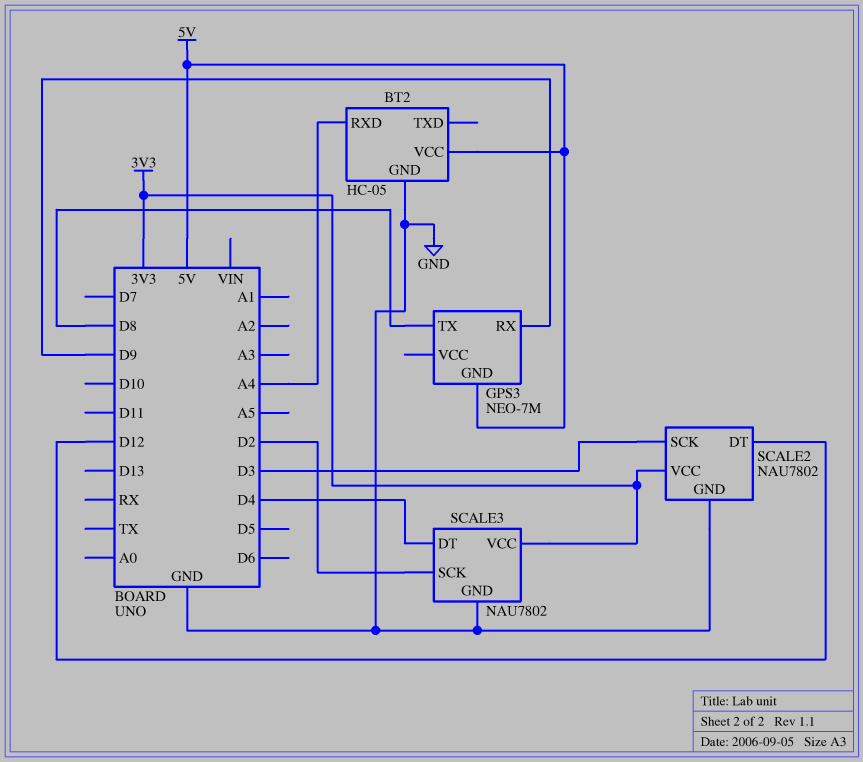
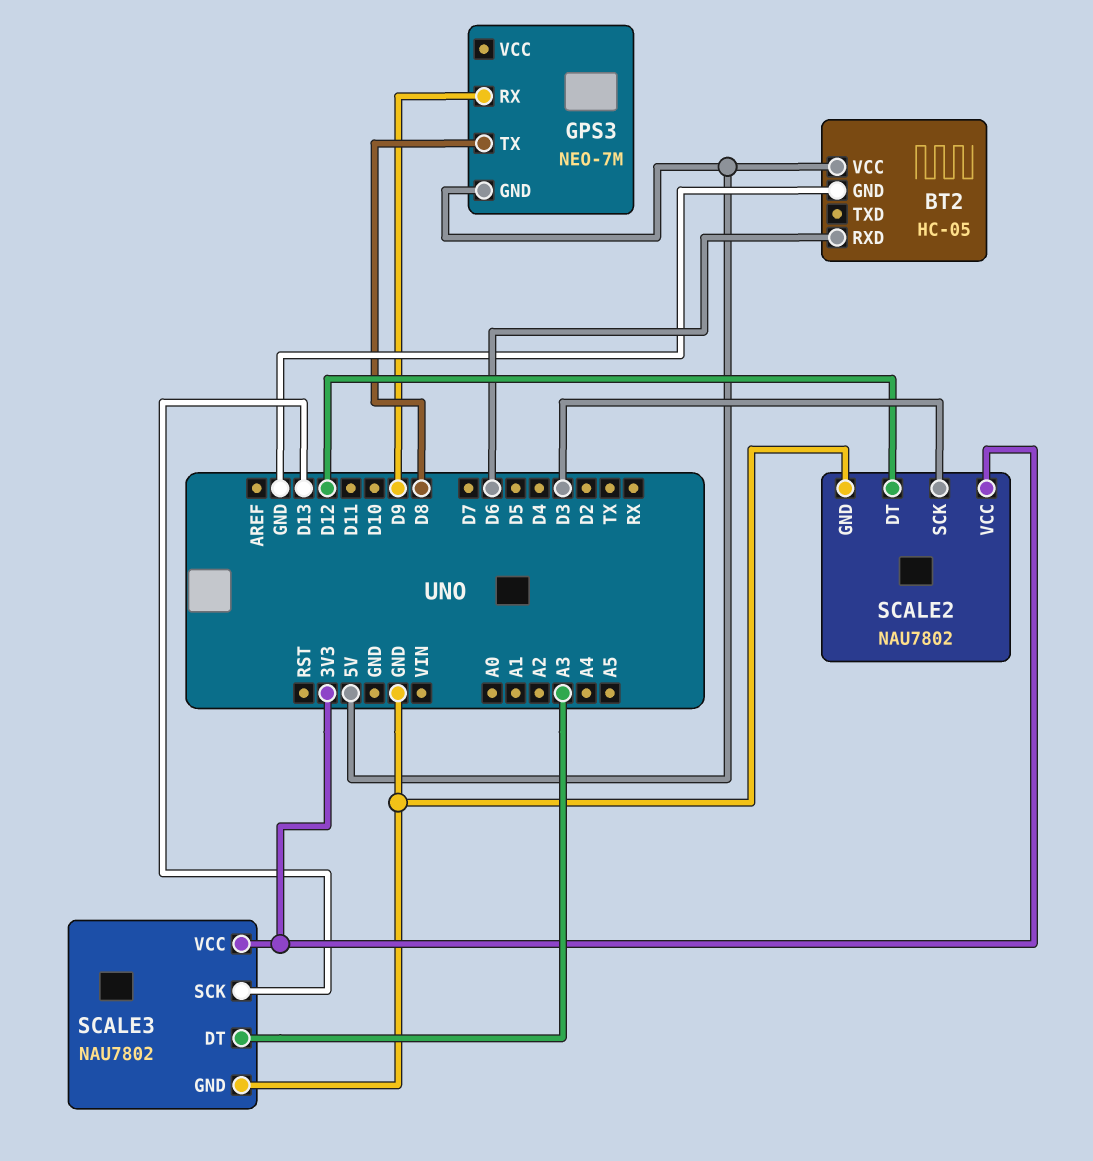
BT2 pin RXD: A4 -> D6
SCALE3 pin DT: D4 -> A3
SCALE3 pin SCK: D2 -> D13

